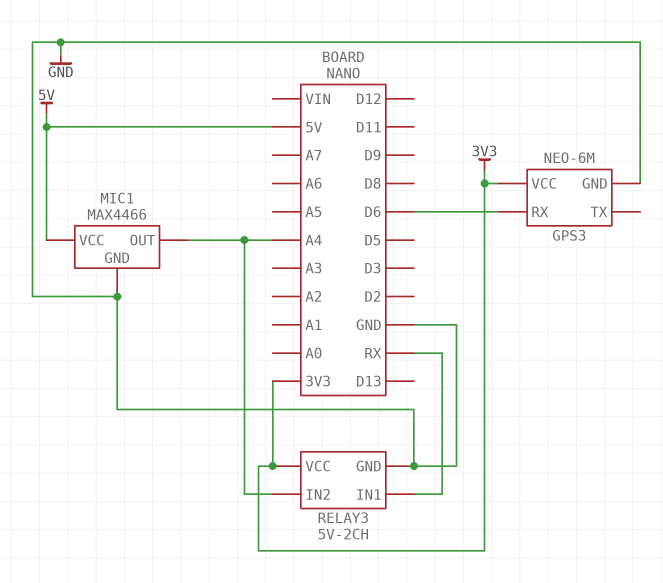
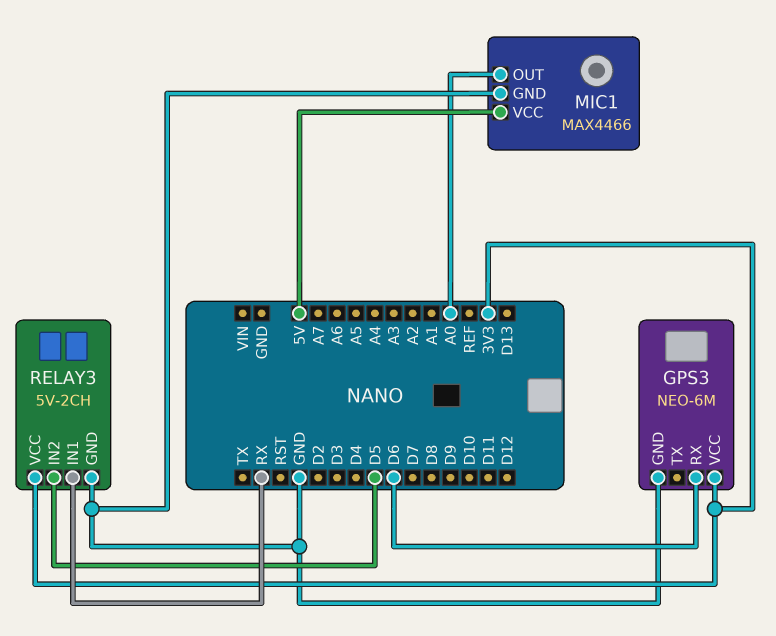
MIC1 pin OUT: A4 -> A0
RELAY3 pin IN2: A4 -> D5

